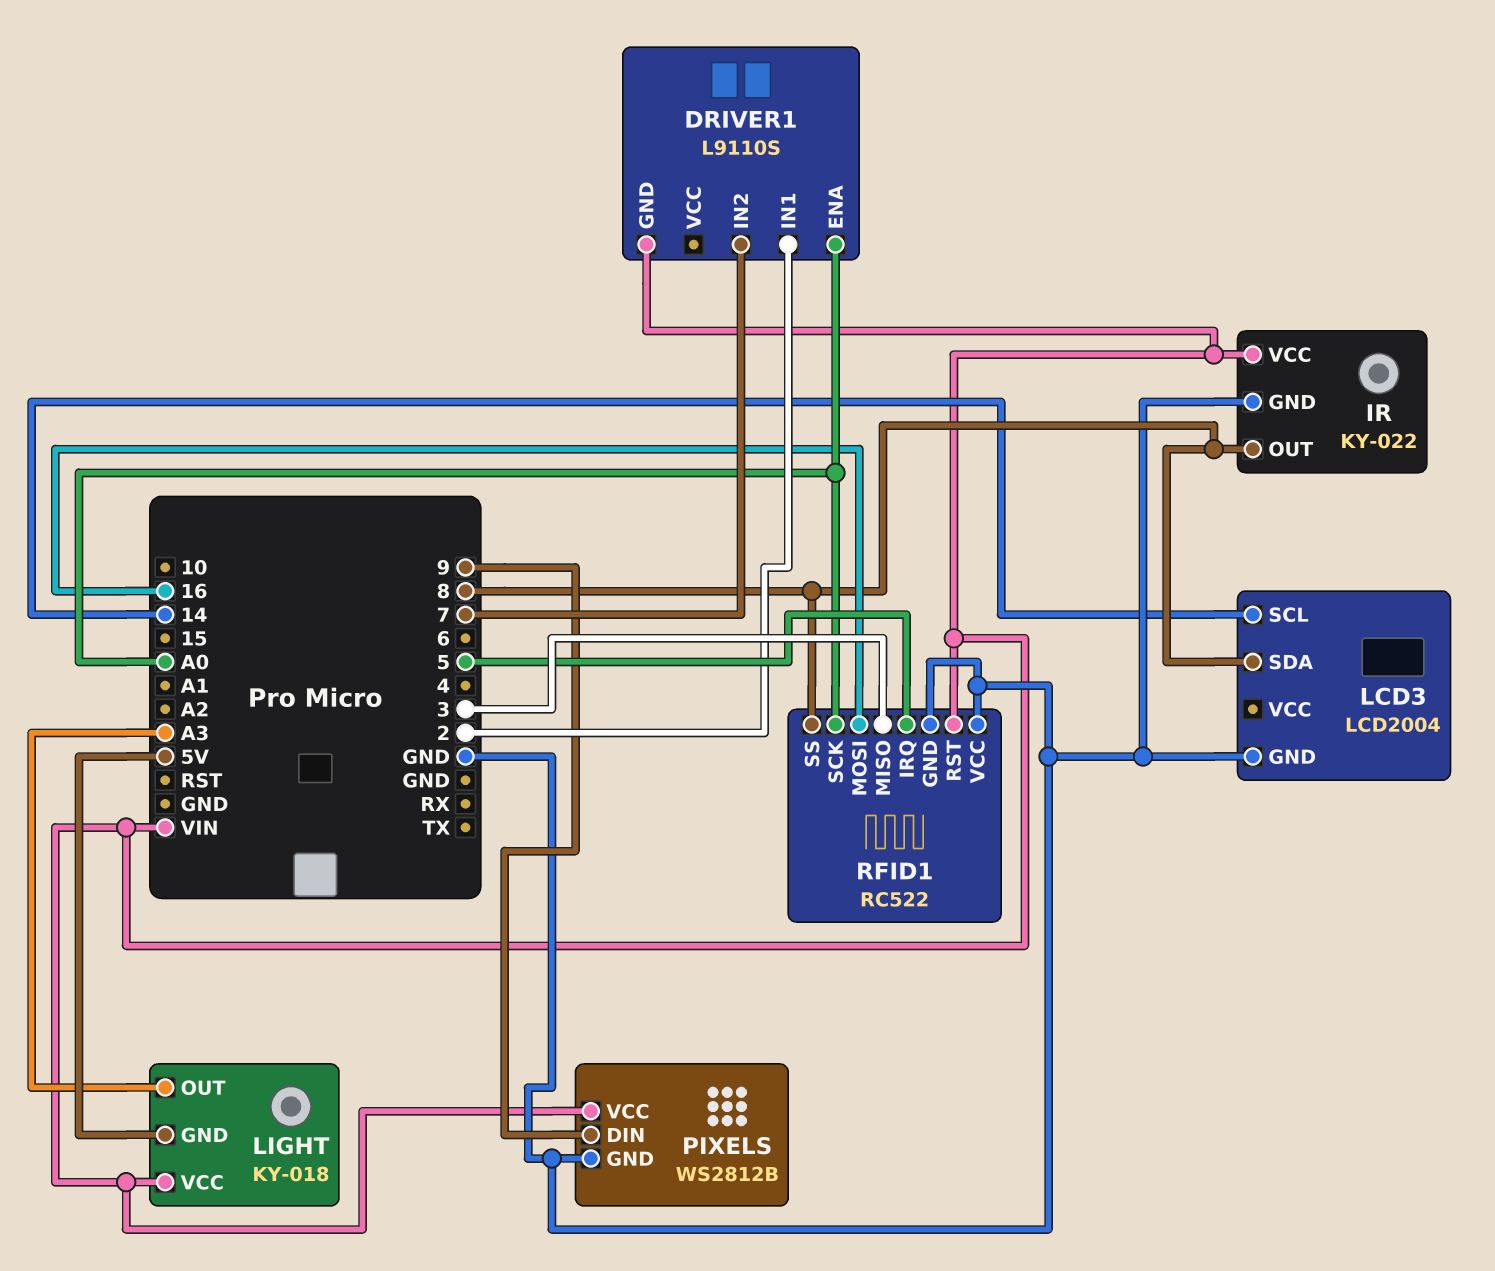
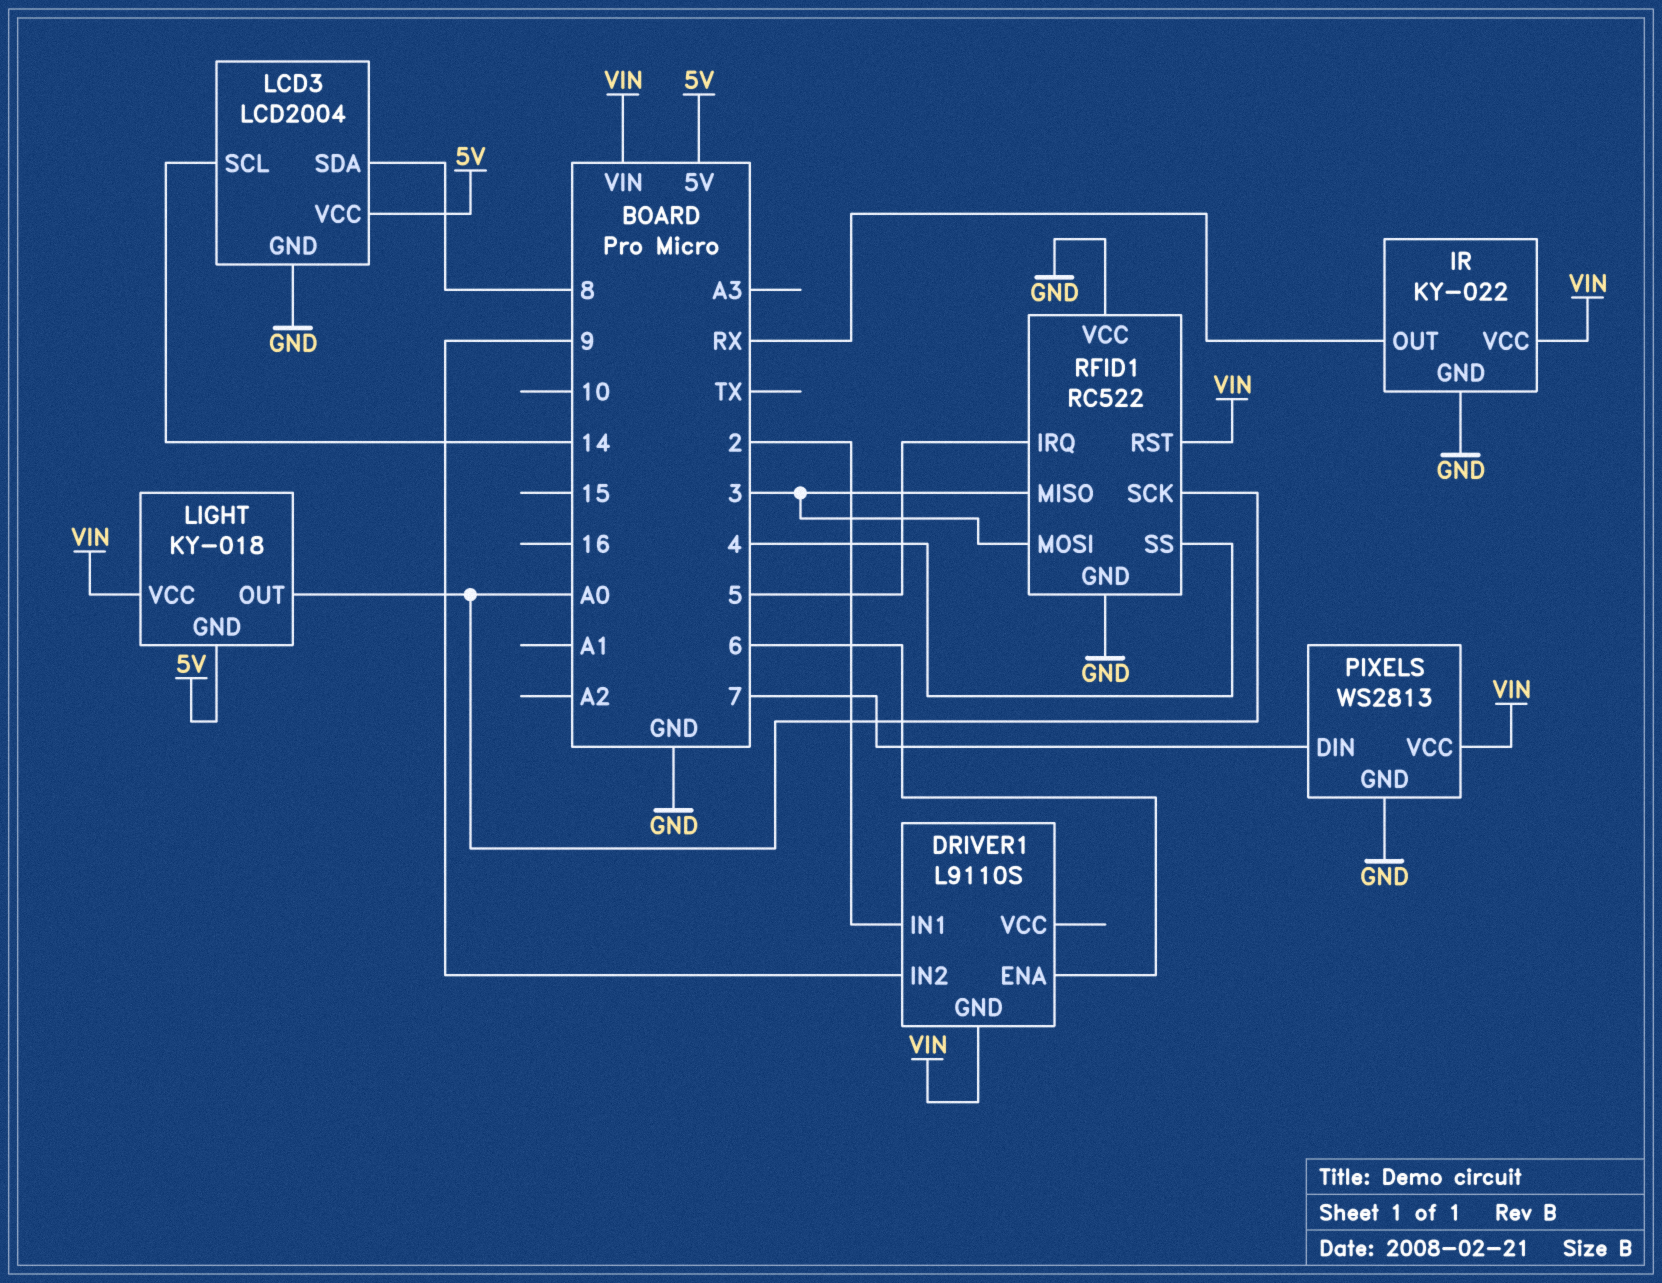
DRIVER1 pin ENA: A0 -> 6
DRIVER1 pin IN2: 7 -> 9
IR pin OUT: 8 -> RX
LCD3 pin VCC: none -> 5V
LIGHT pin OUT: A3 -> A0
PIXELS: WS2812B -> WS2813
PIXELS pin DIN: 9 -> 7
RFID1 pin MOSI: 16 -> 3
RFID1 pin SS: 8 -> 4

